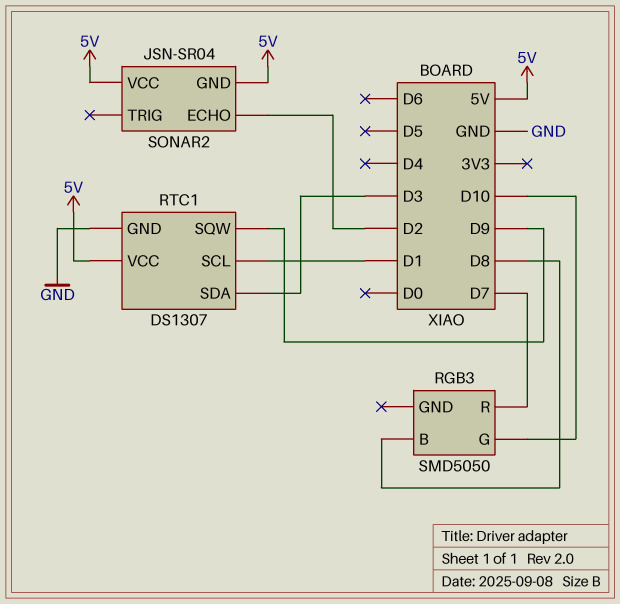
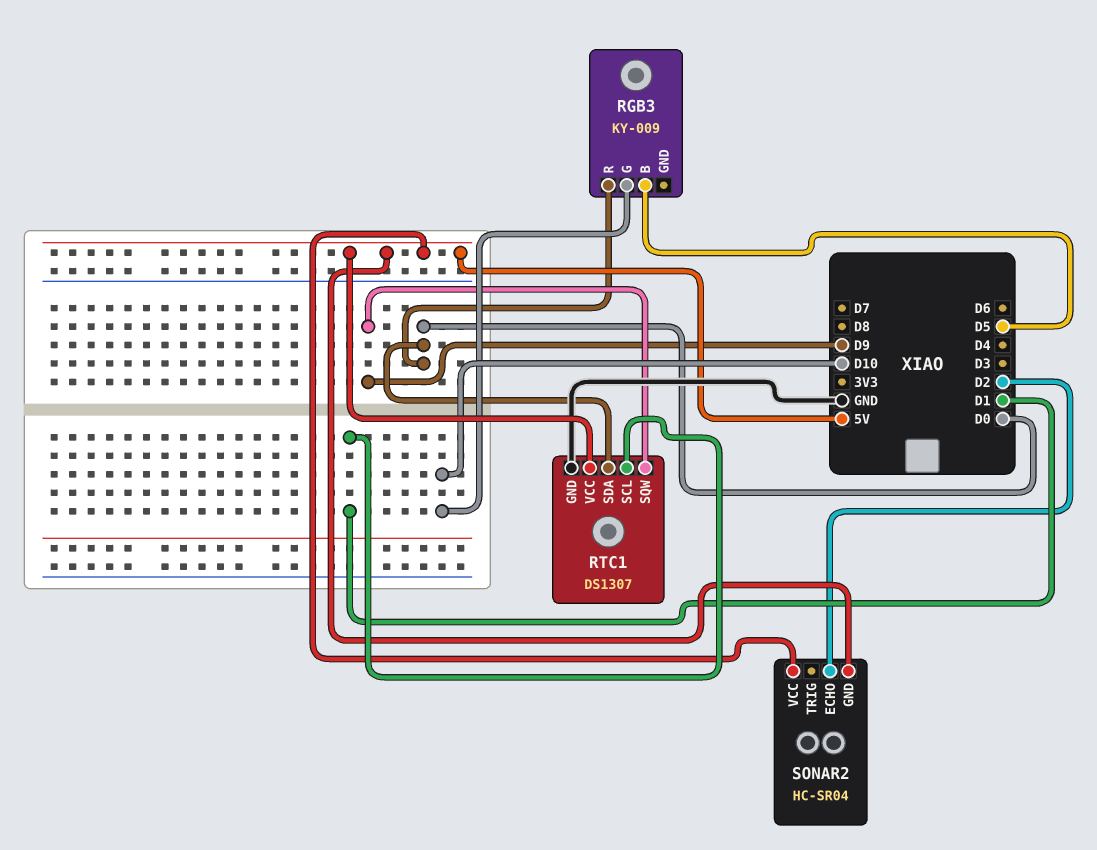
RGB3: SMD5050 -> KY-009
RGB3 pin B: D8 -> D5
RGB3 pin R: D7 -> D0
RTC1 pin SDA: D3 -> D0
SONAR2: JSN-SR04 -> HC-SR04

